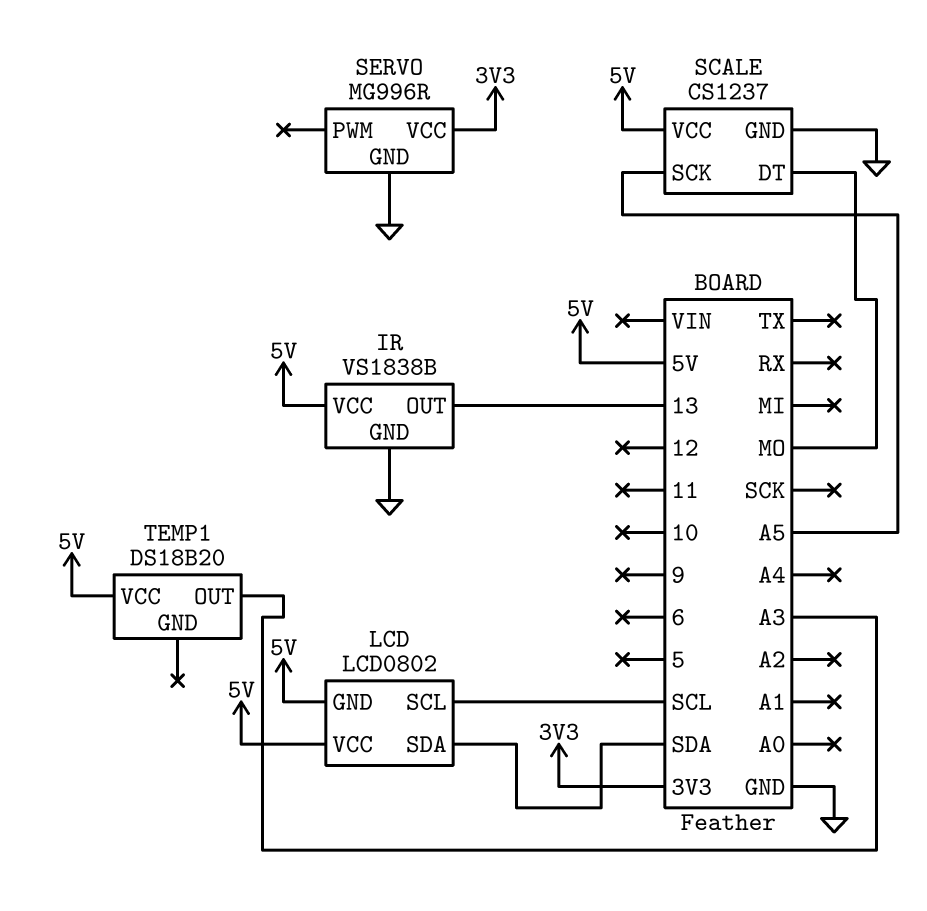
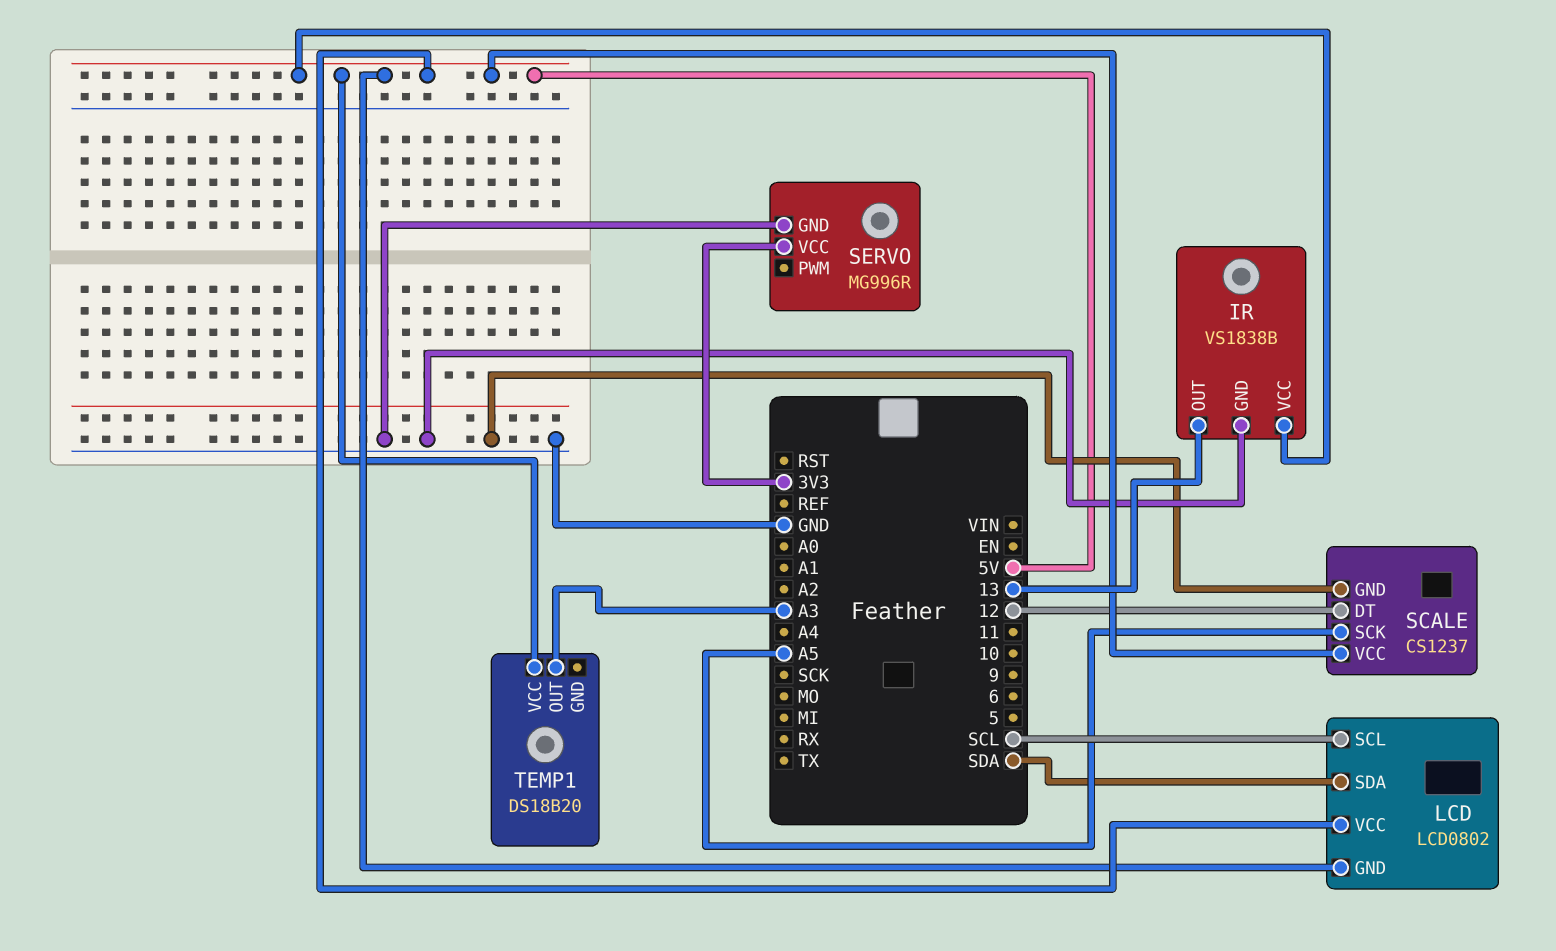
SCALE pin DT: MO -> 12

